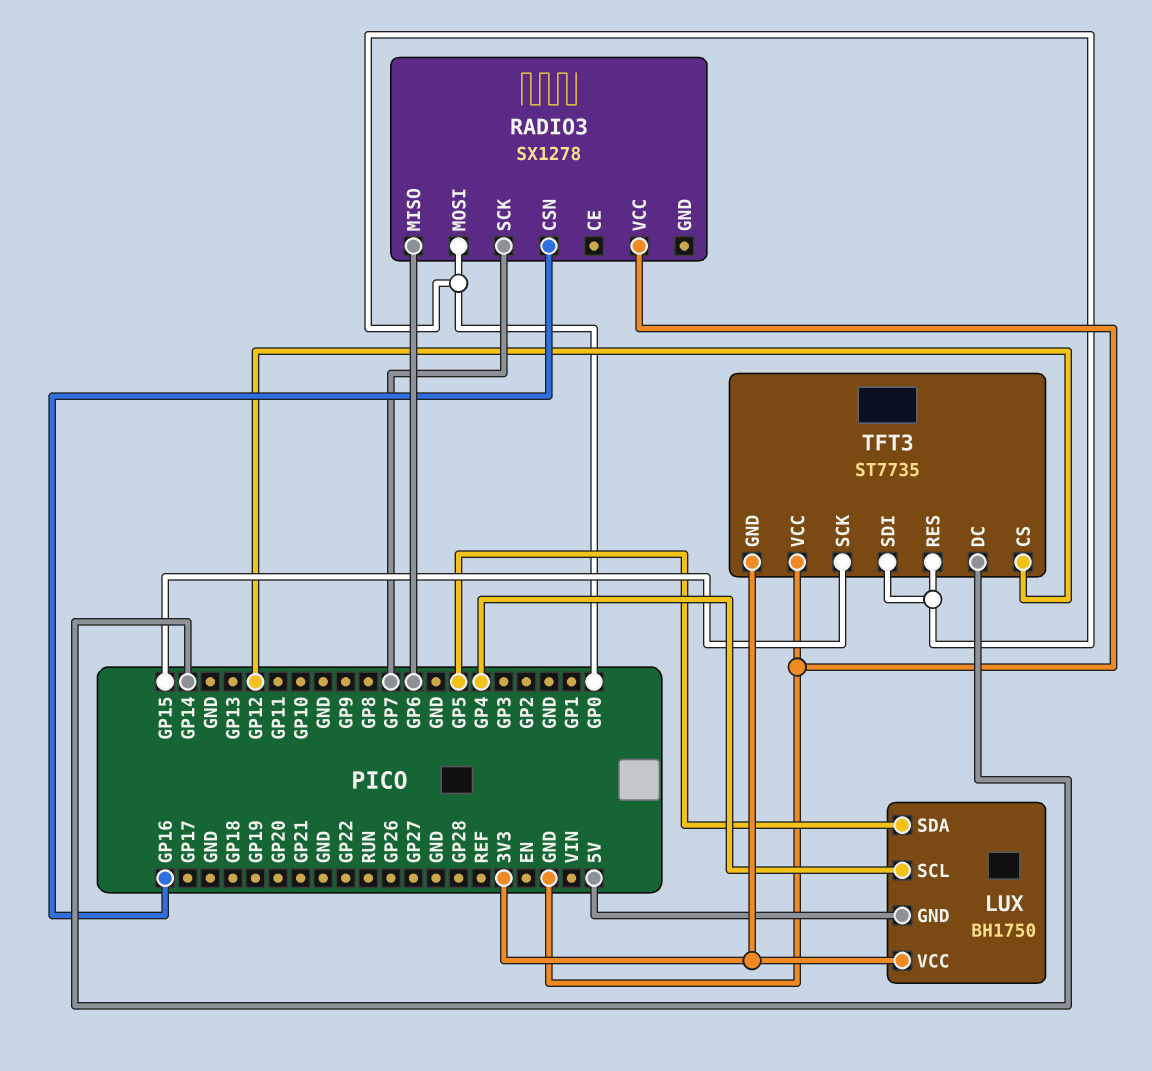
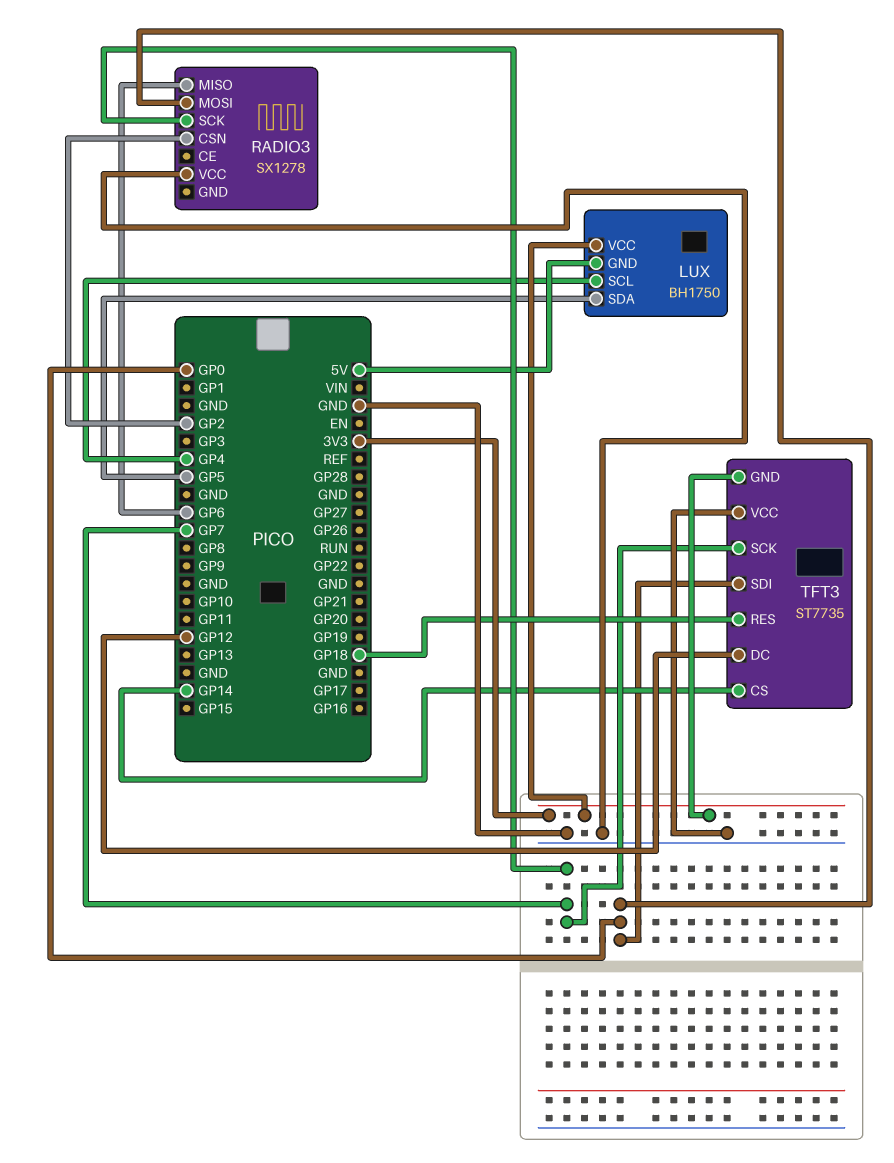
RADIO3 pin CSN: GP16 -> GP2
TFT3 pin CS: GP12 -> GP14
TFT3 pin DC: GP14 -> GP12
TFT3 pin RES: GP0 -> GP18
TFT3 pin SCK: GP15 -> GP7

